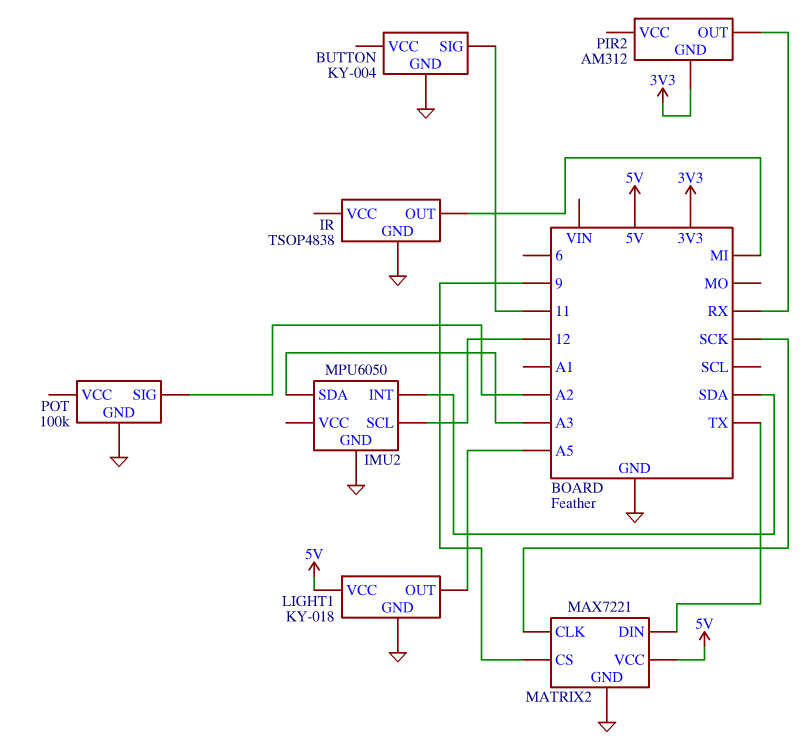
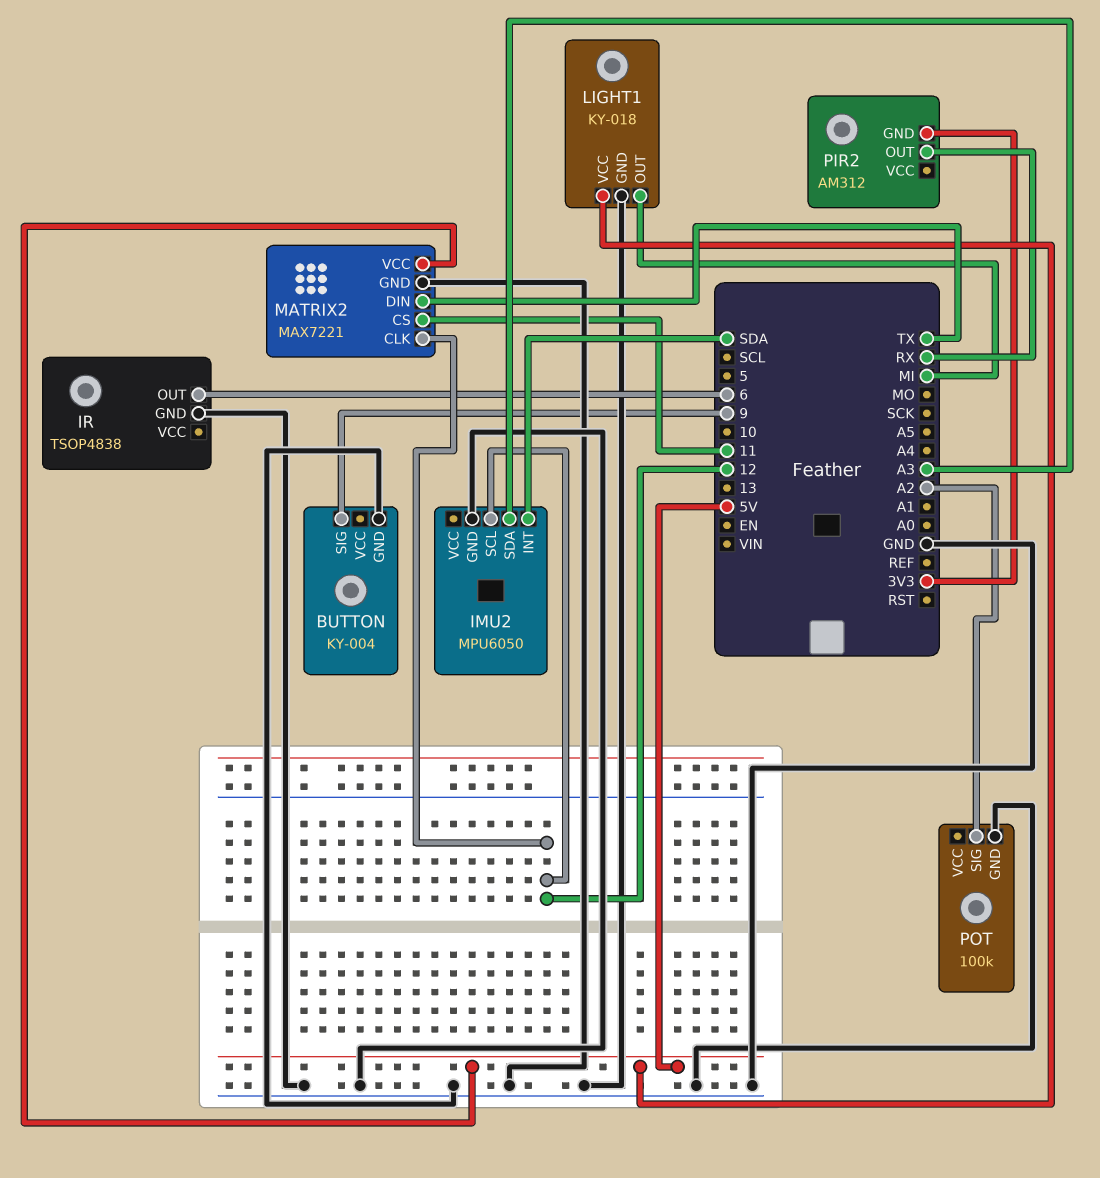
BUTTON pin SIG: 11 -> 9
IR pin OUT: MI -> 6
LIGHT1 pin OUT: A5 -> MI
MATRIX2 pin CLK: SCK -> 12
MATRIX2 pin CS: 9 -> 11

